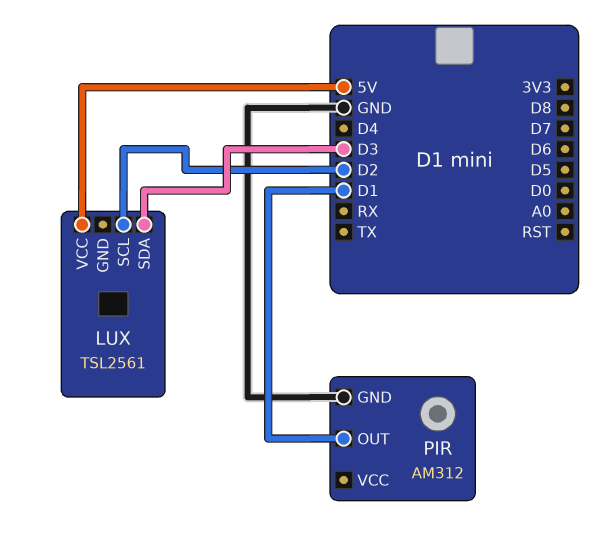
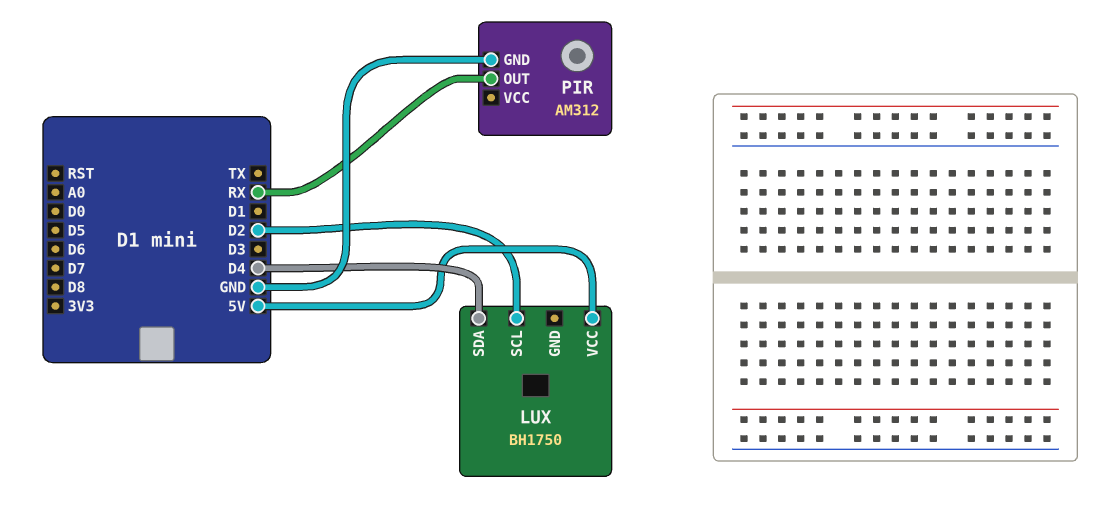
LUX: TSL2561 -> BH1750
LUX pin SDA: D3 -> D4
PIR pin OUT: D1 -> RX

